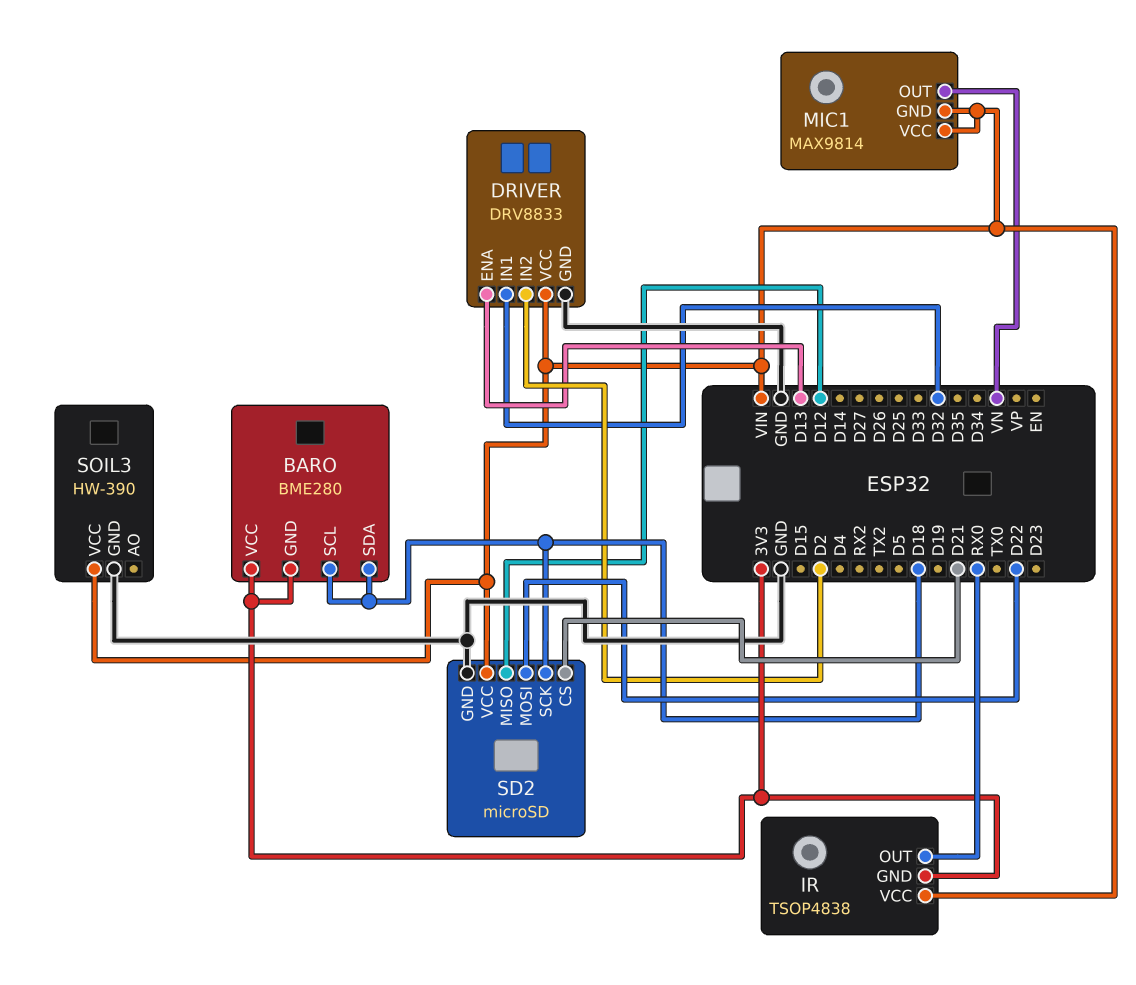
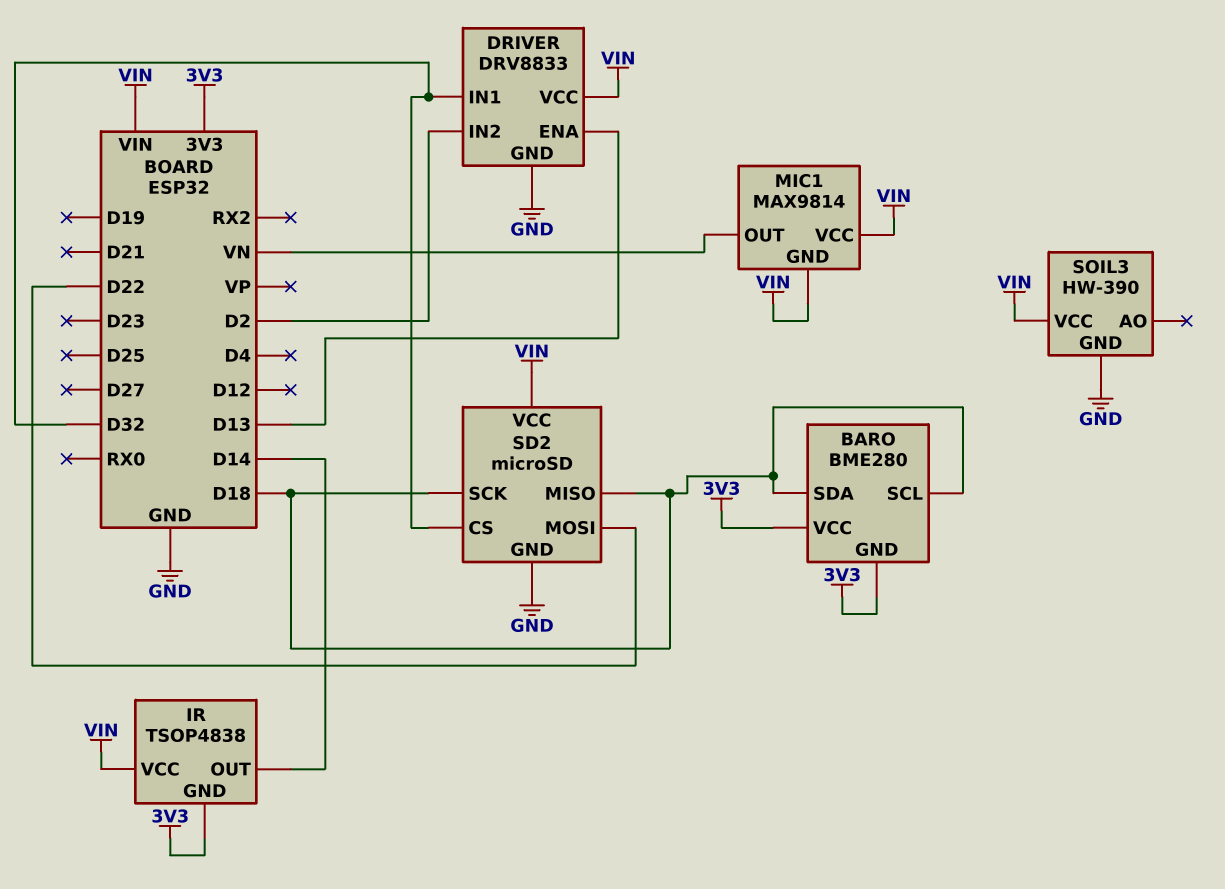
IR pin OUT: RX0 -> D14
SD2 pin CS: D21 -> D32
SD2 pin MISO: D12 -> D18

